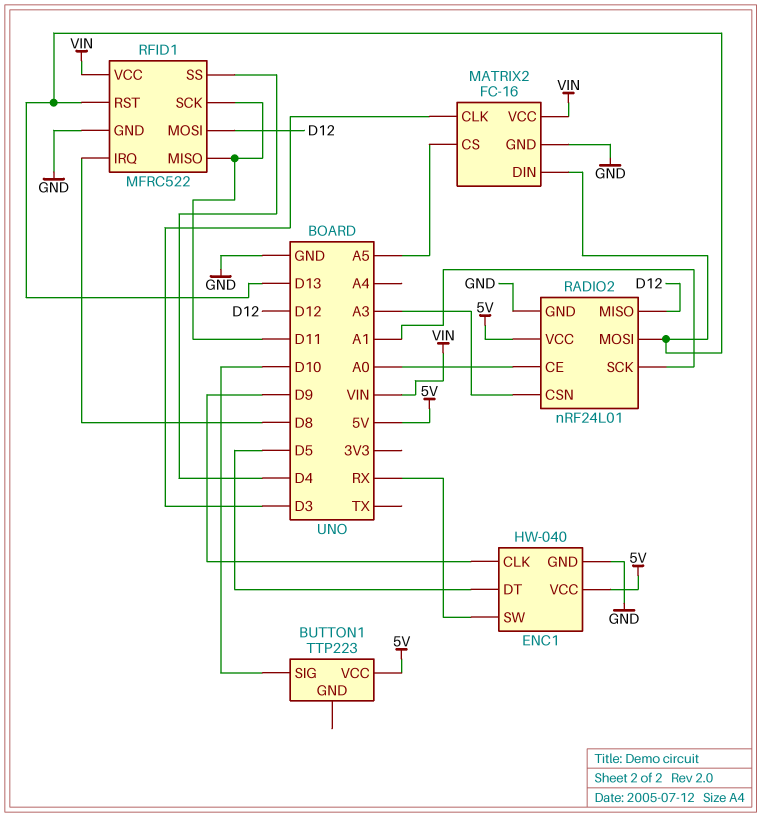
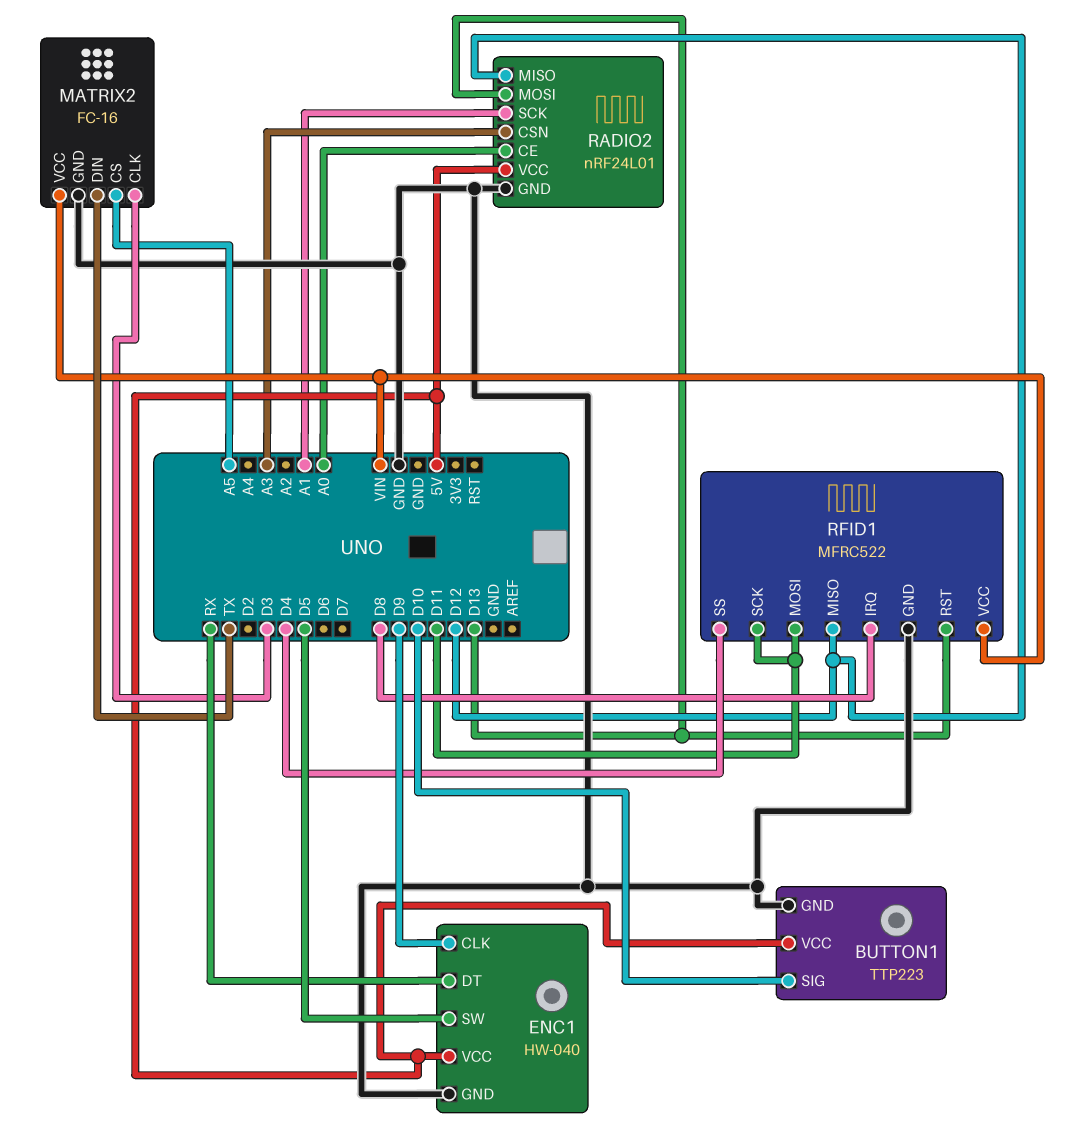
BUTTON1 pin GND: none -> GND
ENC1 pin DT: D5 -> RX
ENC1 pin SW: RX -> D5
MATRIX2 pin DIN: D13 -> TX
RFID1 pin MISO: D11 -> D12
RFID1 pin MOSI: D12 -> D11

